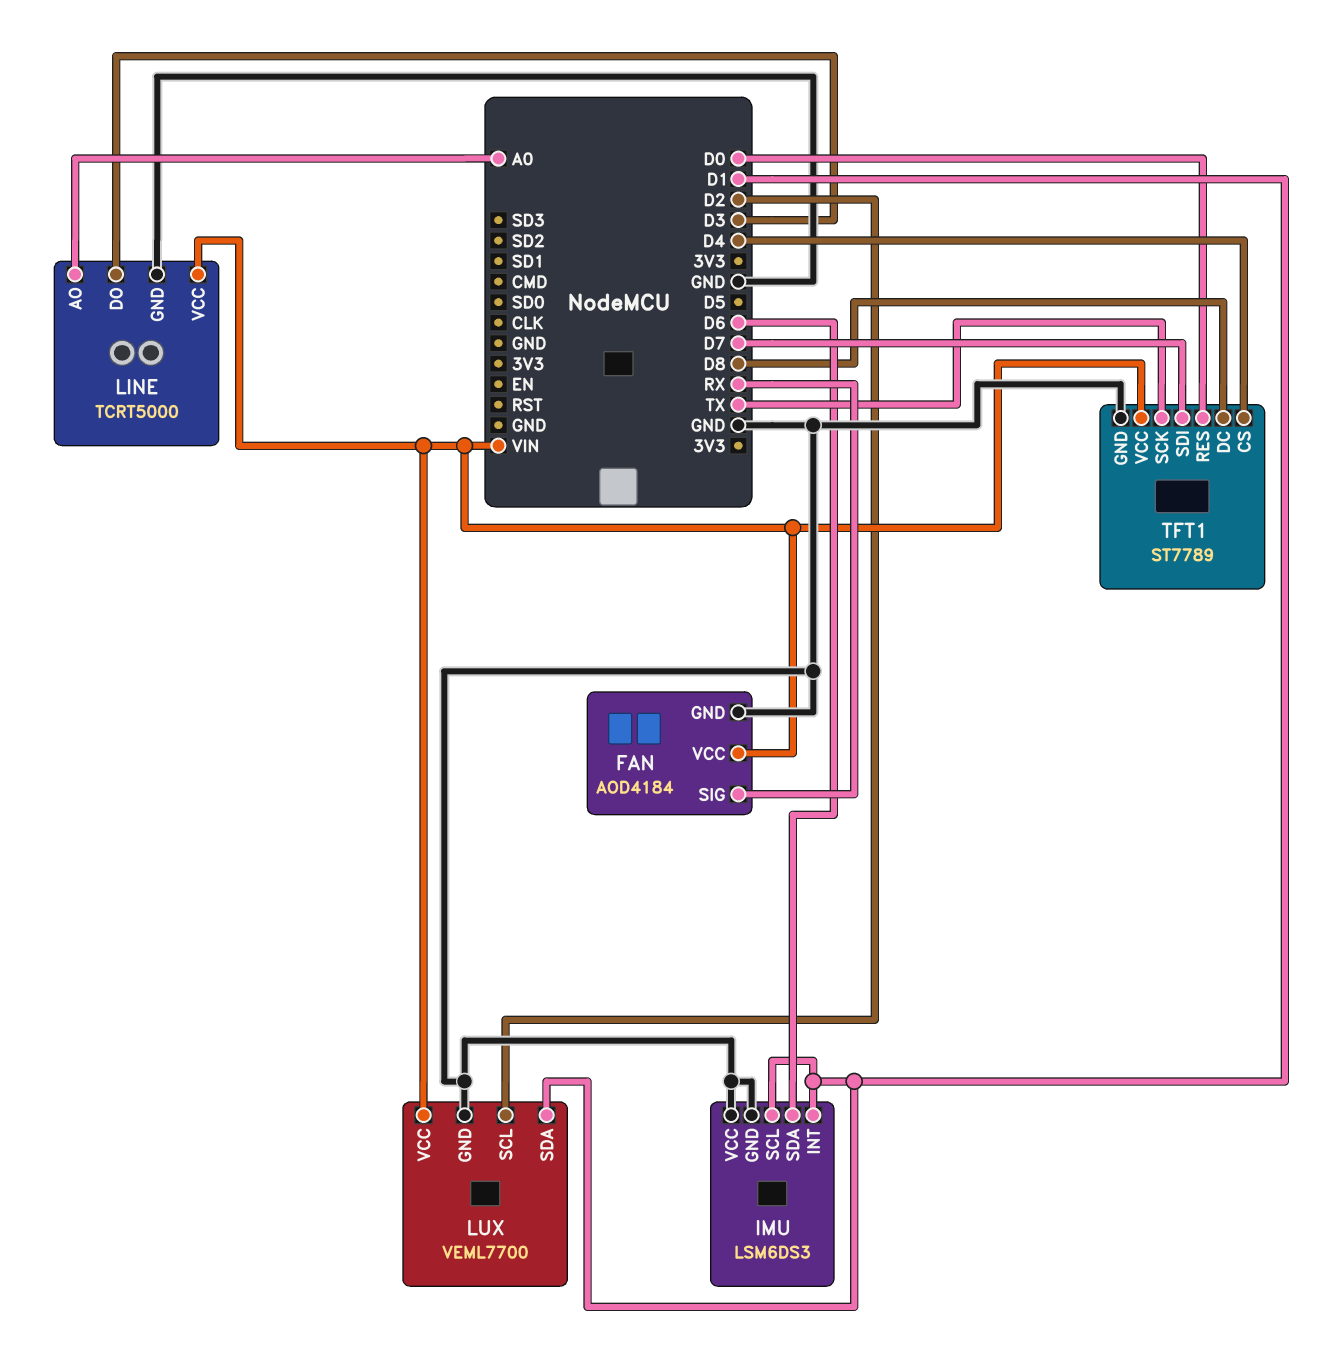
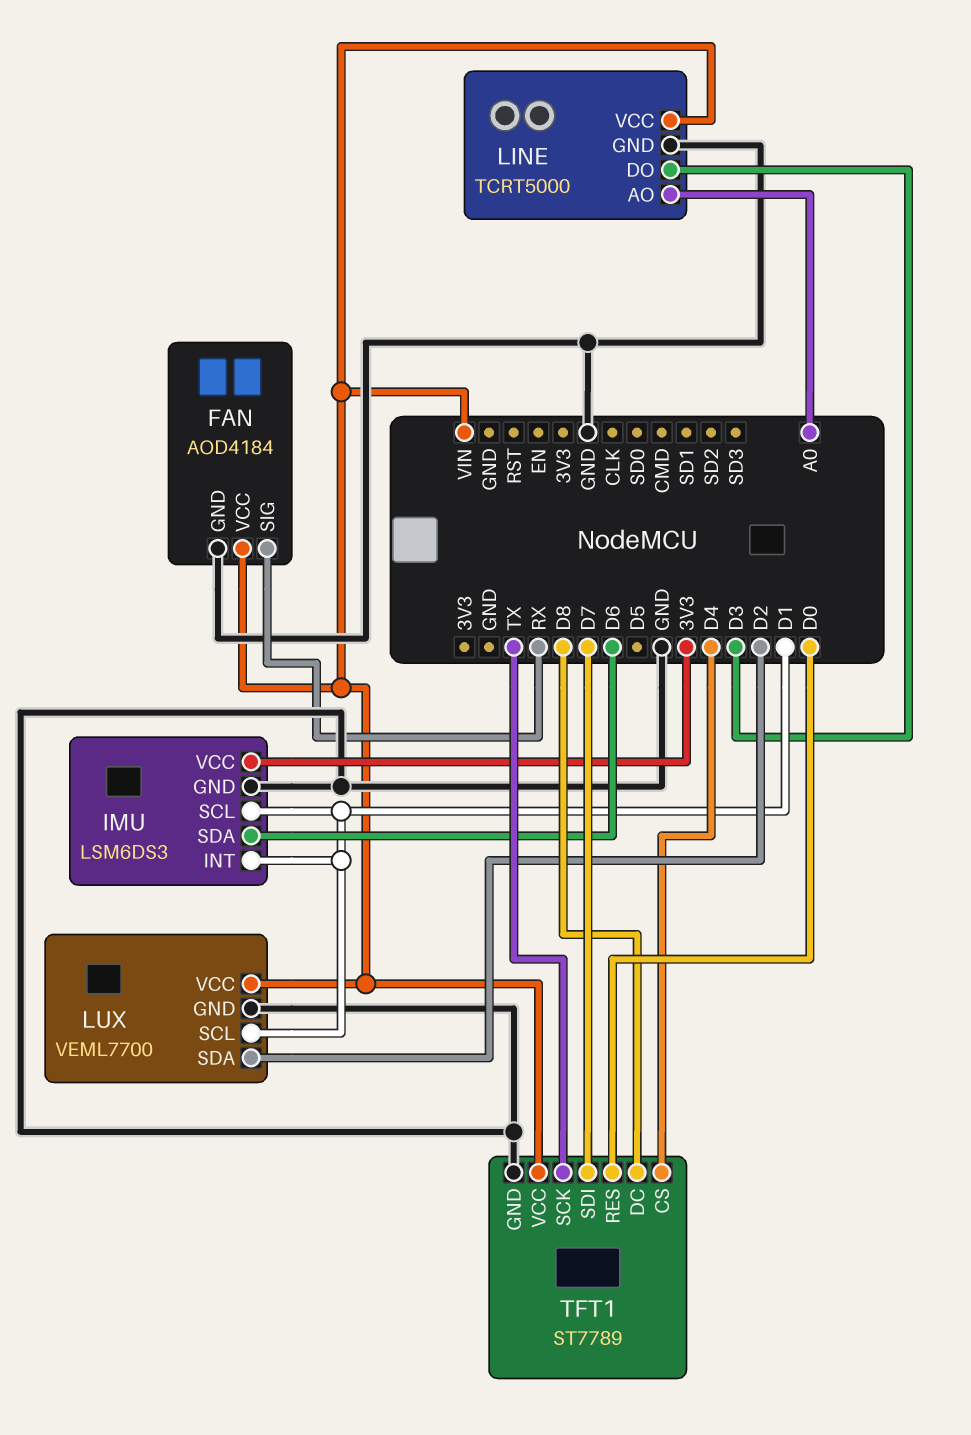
IMU pin VCC: GND -> 3V3
LUX pin SCL: D2 -> D1
LUX pin SDA: D1 -> D2

